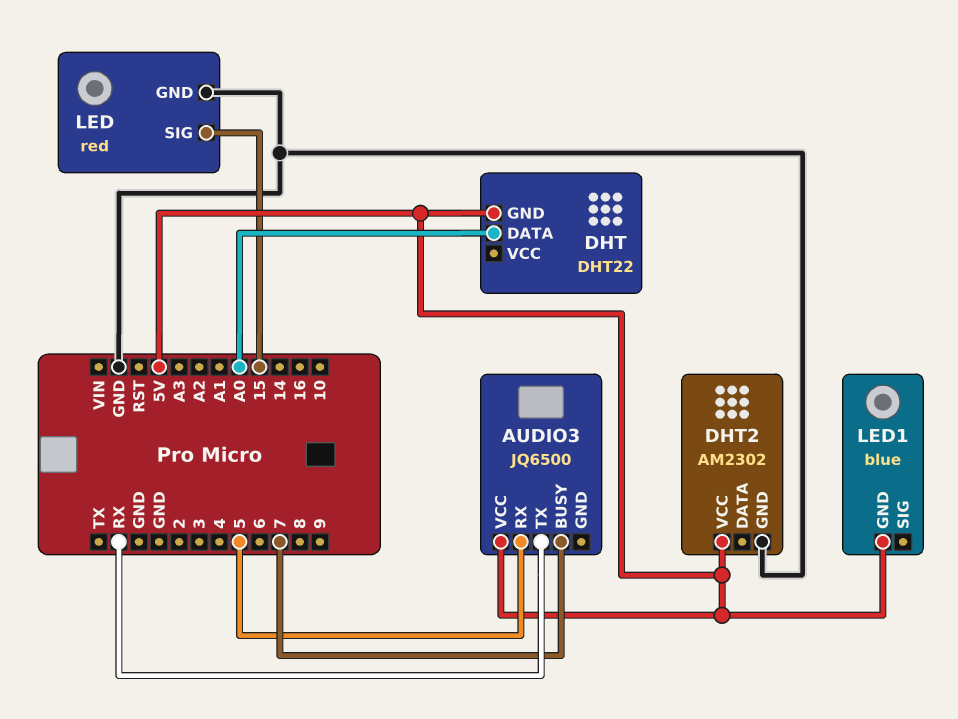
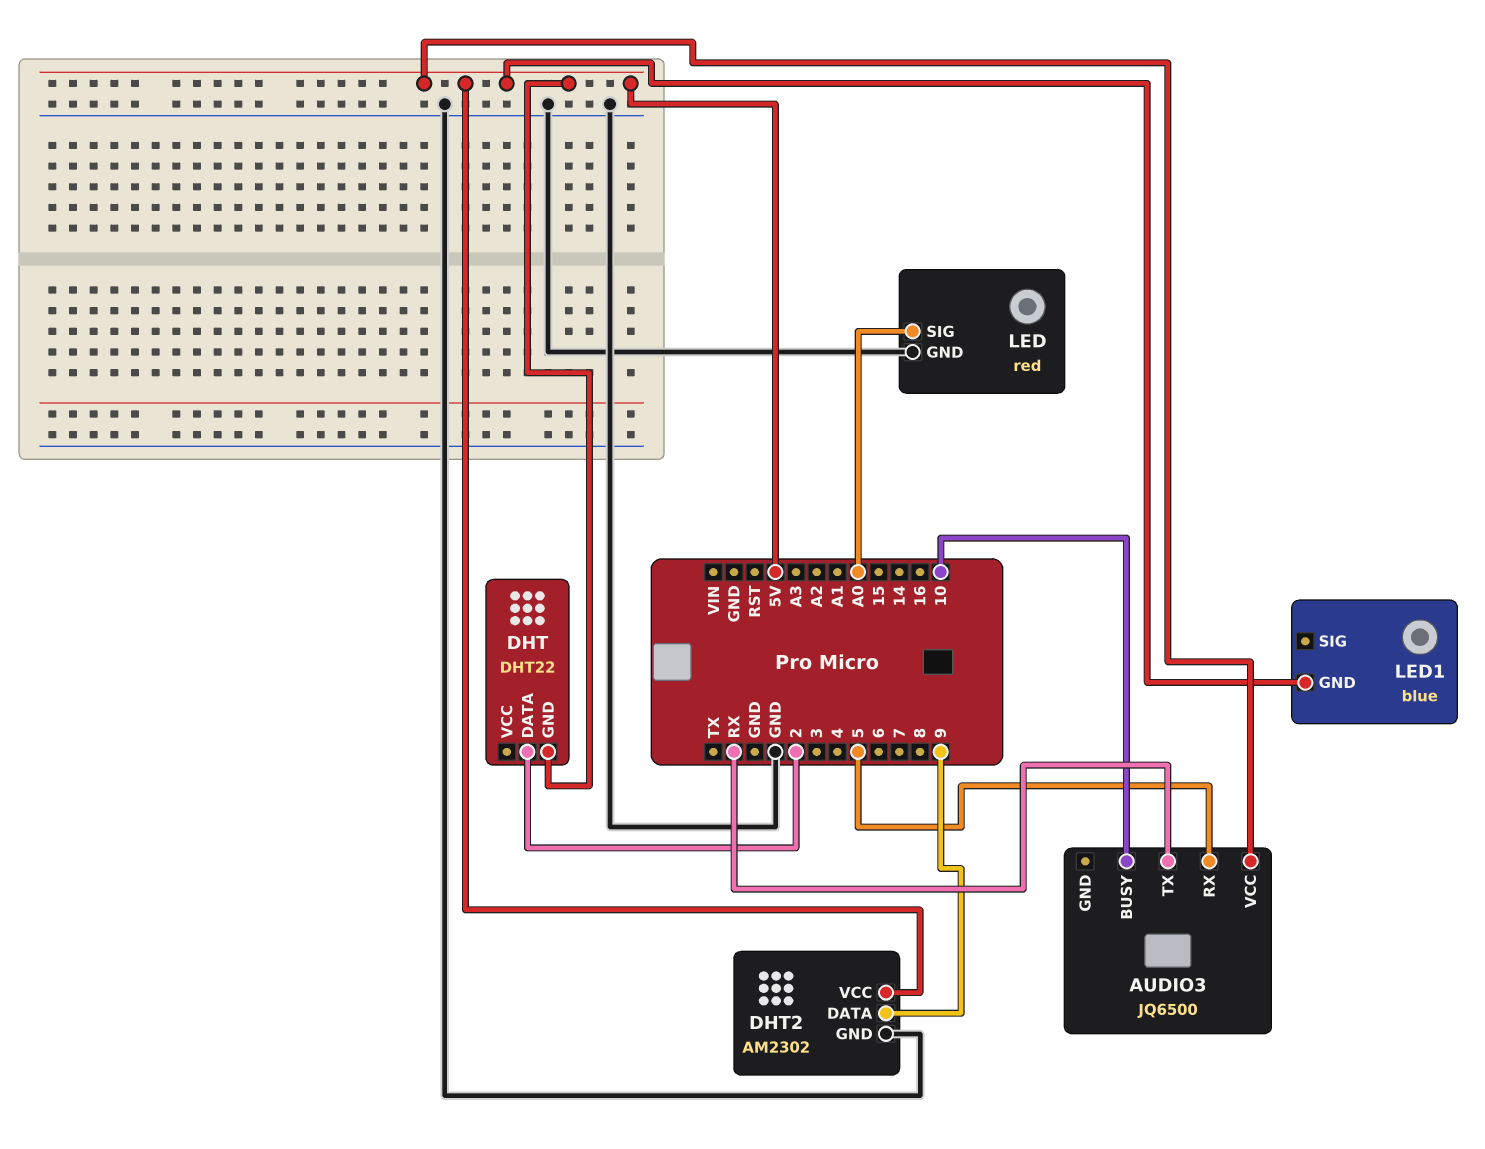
AUDIO3 pin BUSY: 7 -> 10
DHT pin DATA: A0 -> 2
DHT2 pin DATA: none -> 9
LED pin SIG: 15 -> A0

